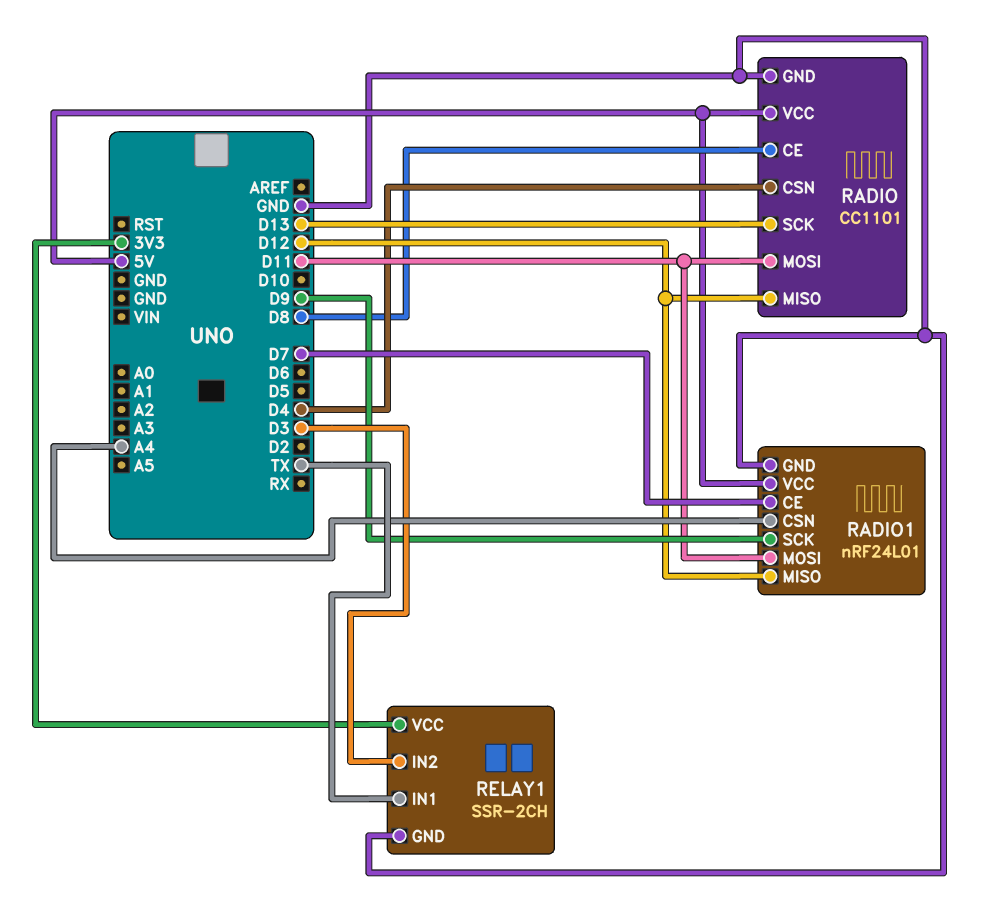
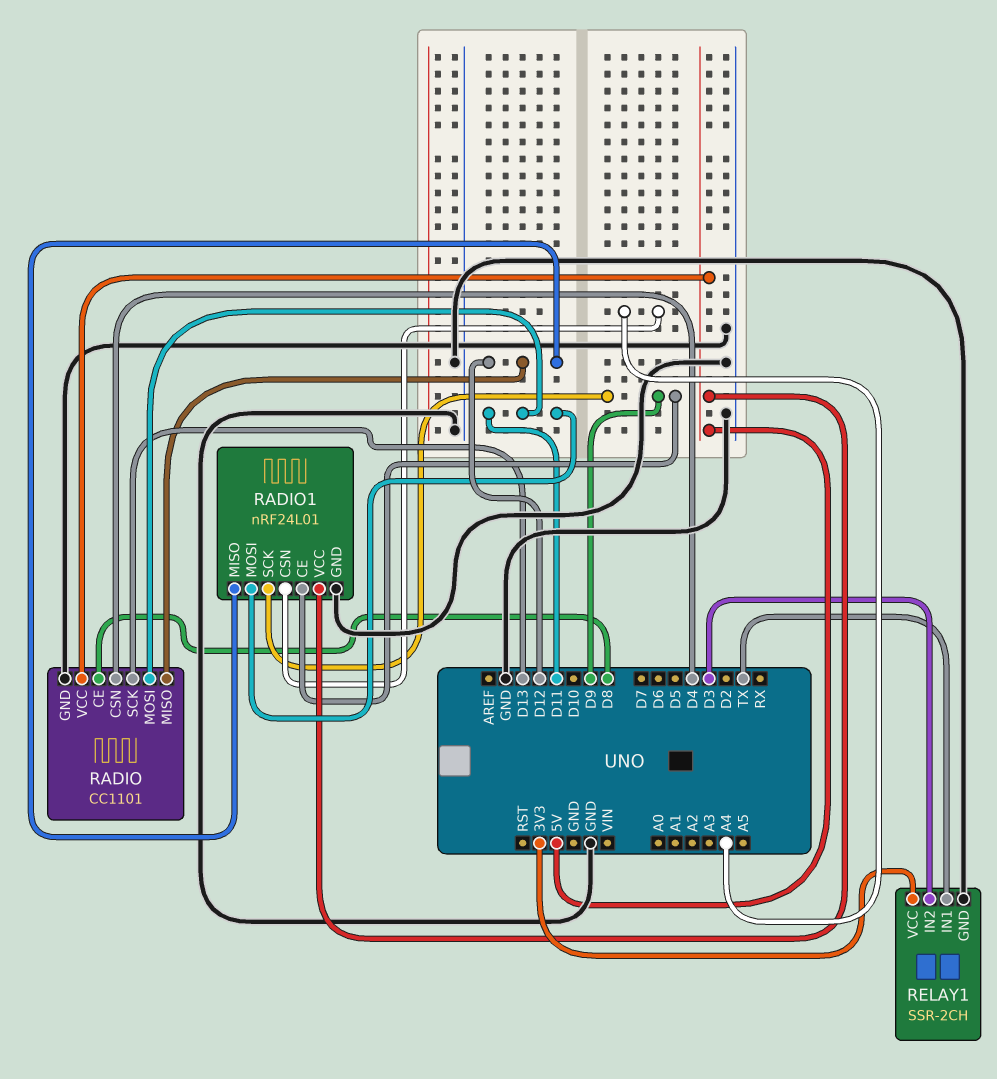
RADIO1 pin CE: D7 -> D9

